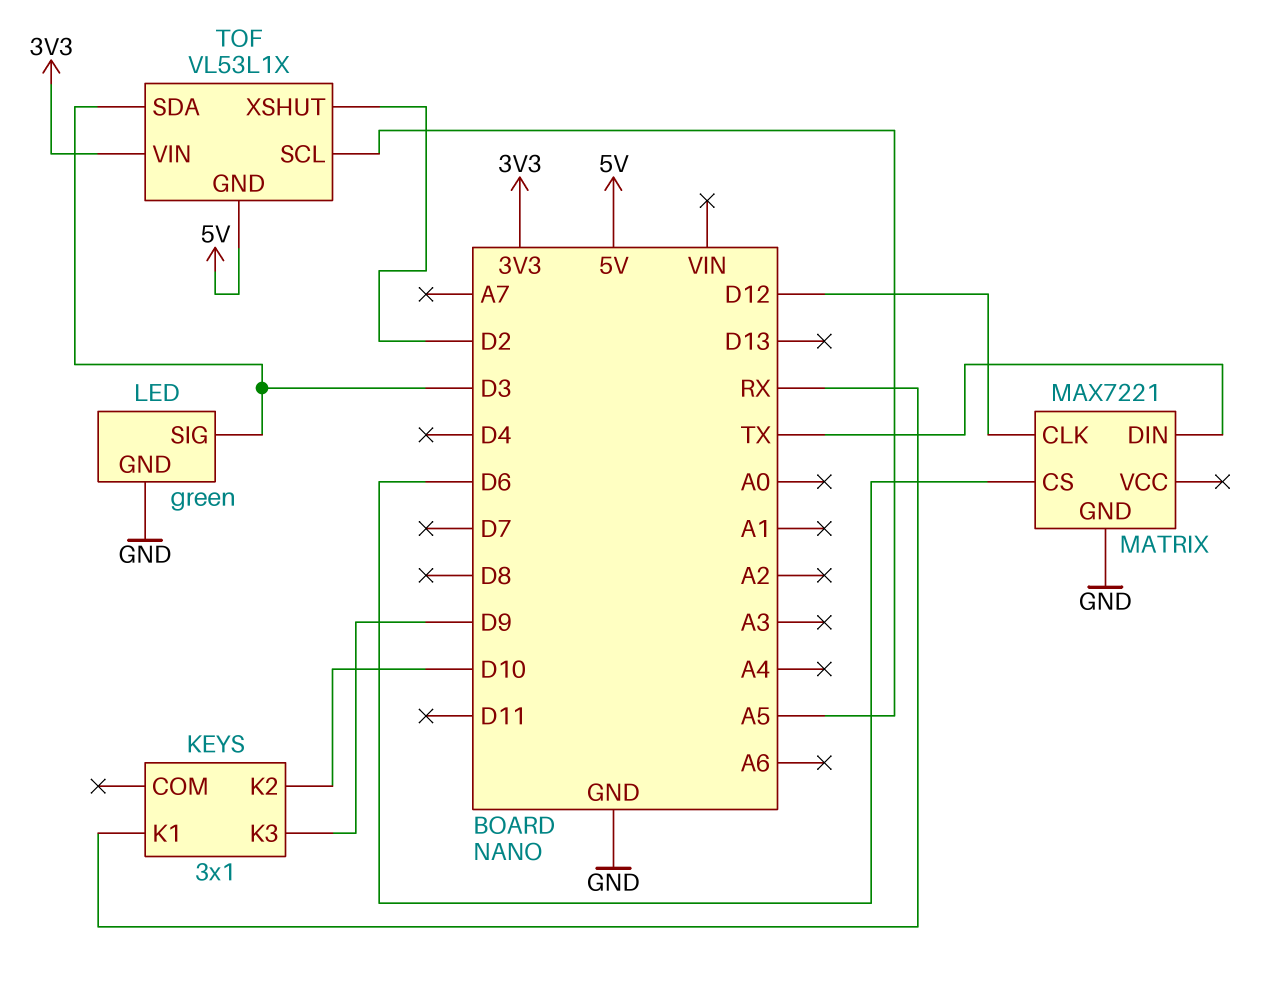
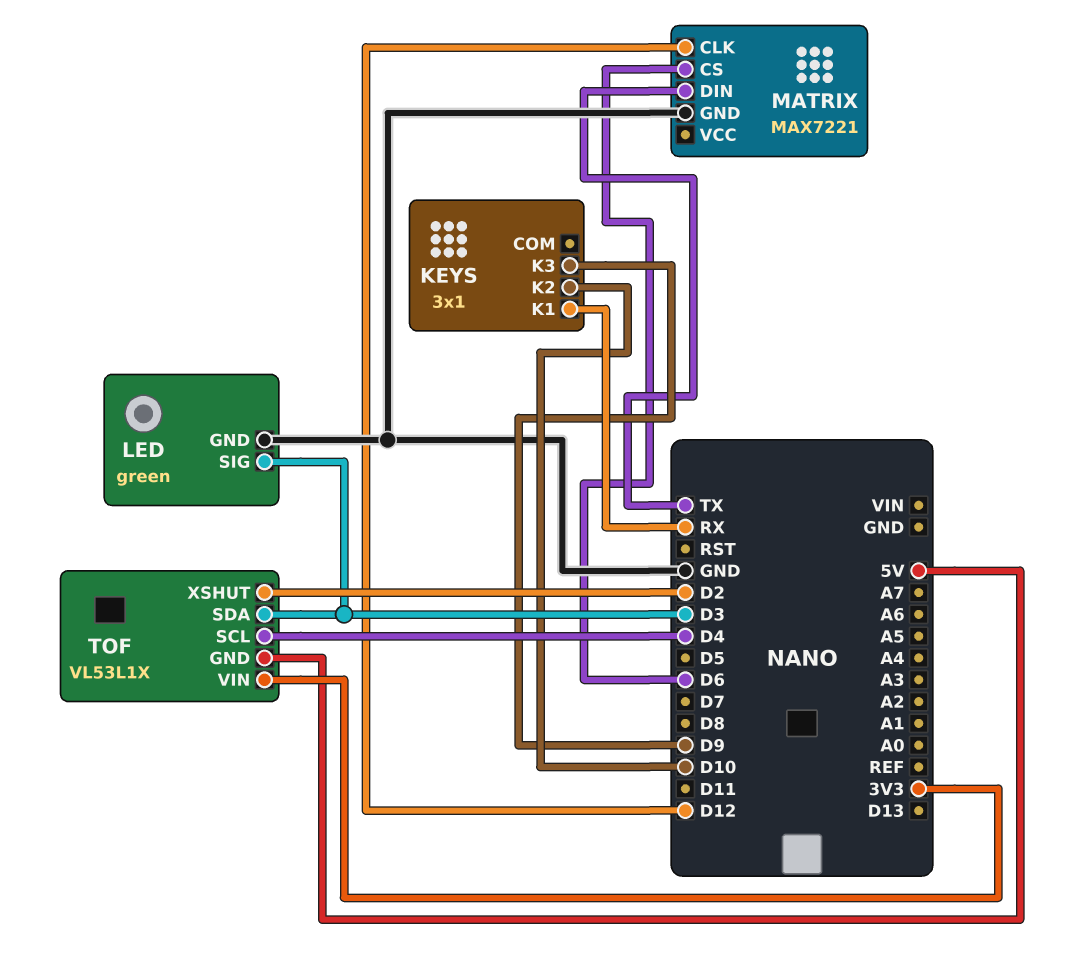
TOF pin SCL: A5 -> D4

